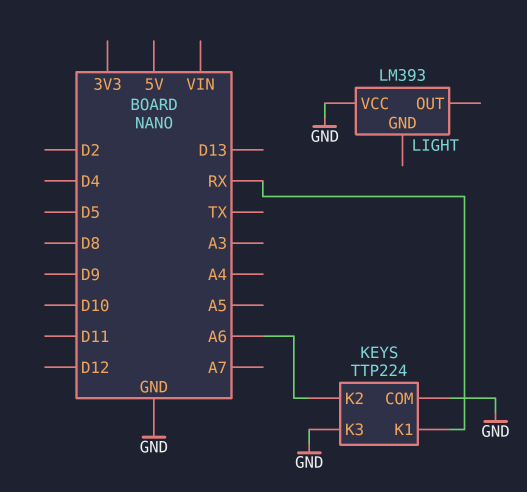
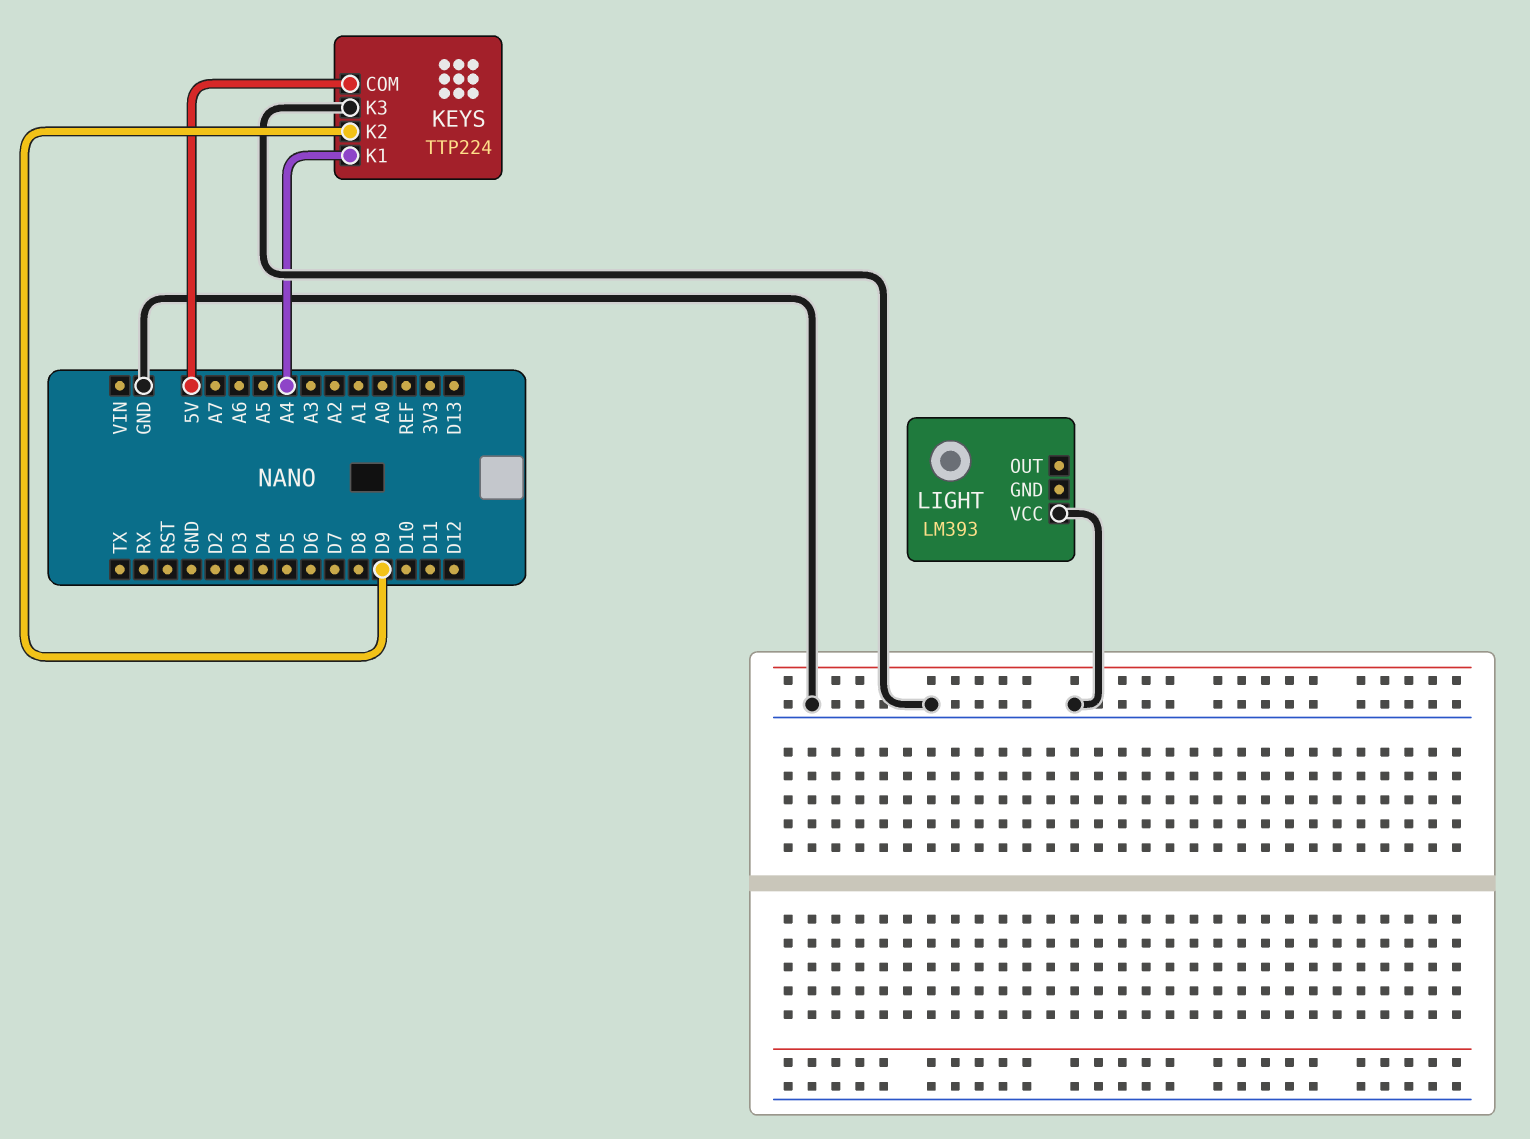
KEYS pin COM: GND -> 5V
KEYS pin K1: RX -> A4
KEYS pin K2: A6 -> D9

